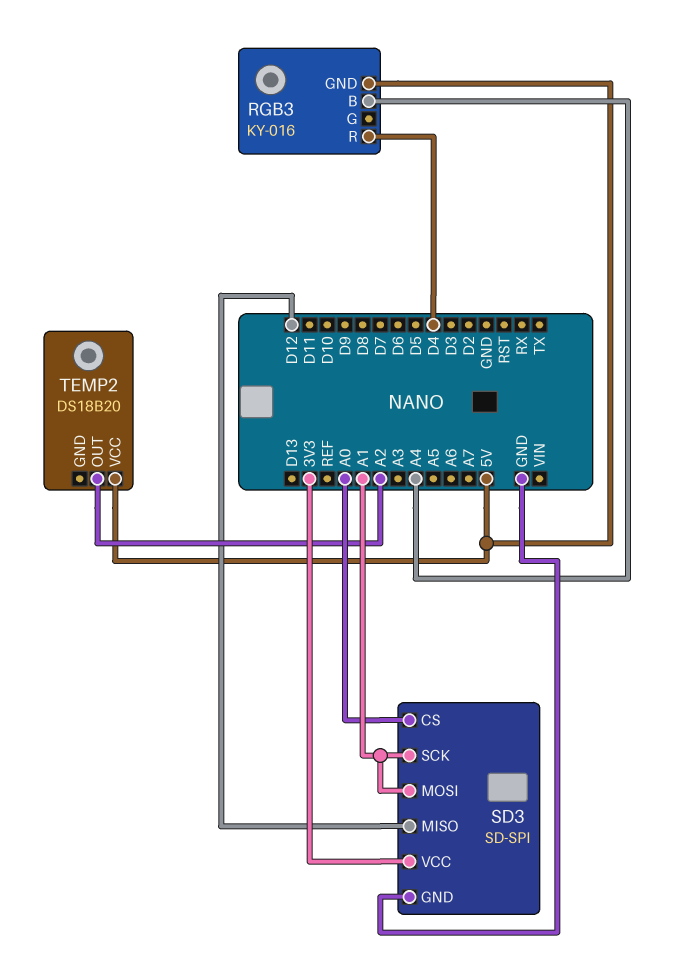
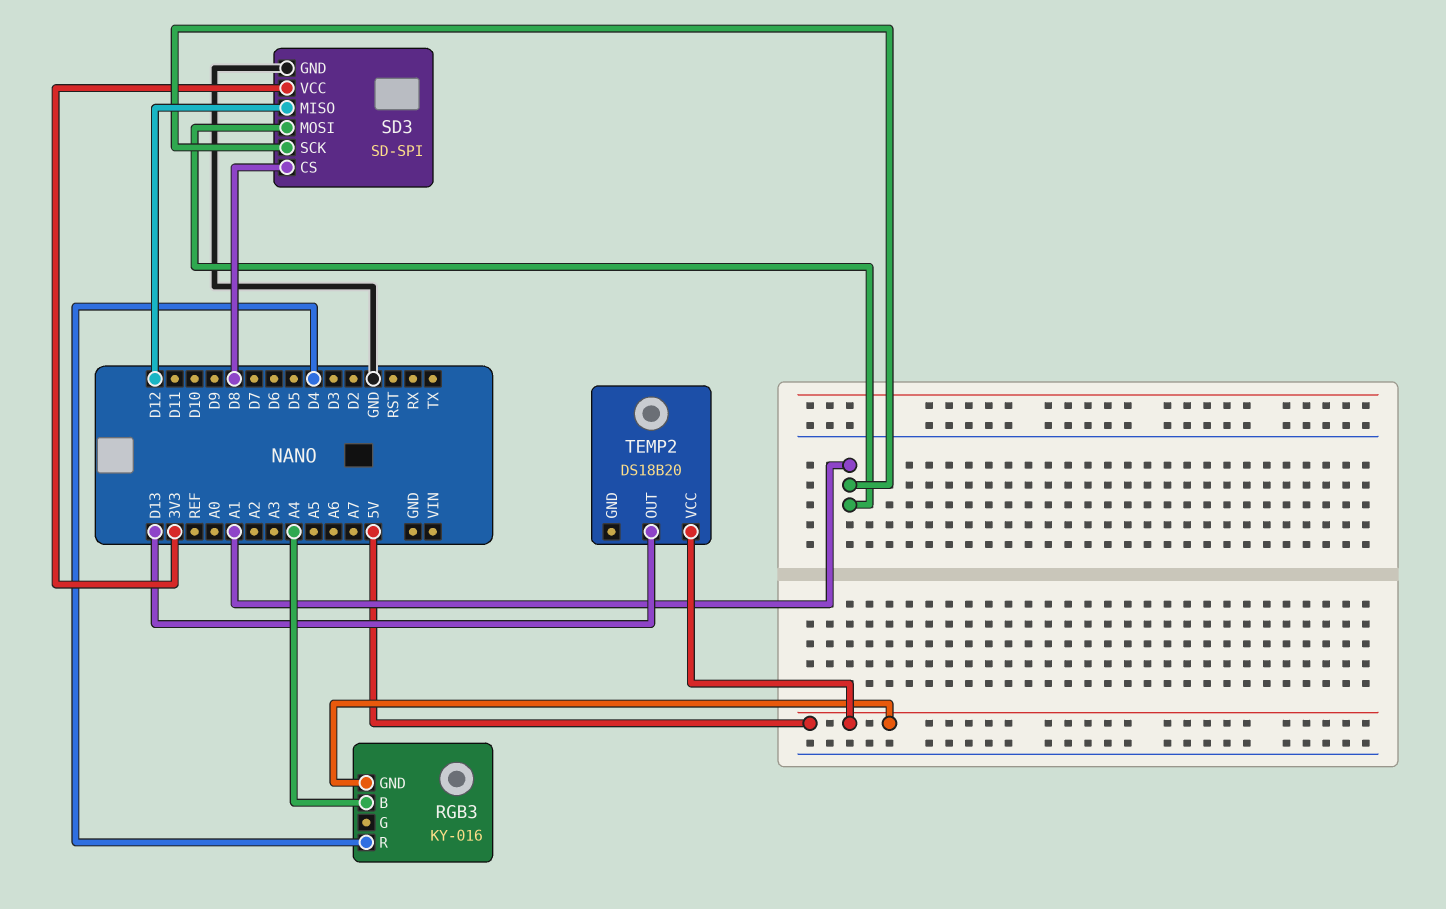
SD3 pin CS: A0 -> D8
TEMP2 pin OUT: A2 -> D13

